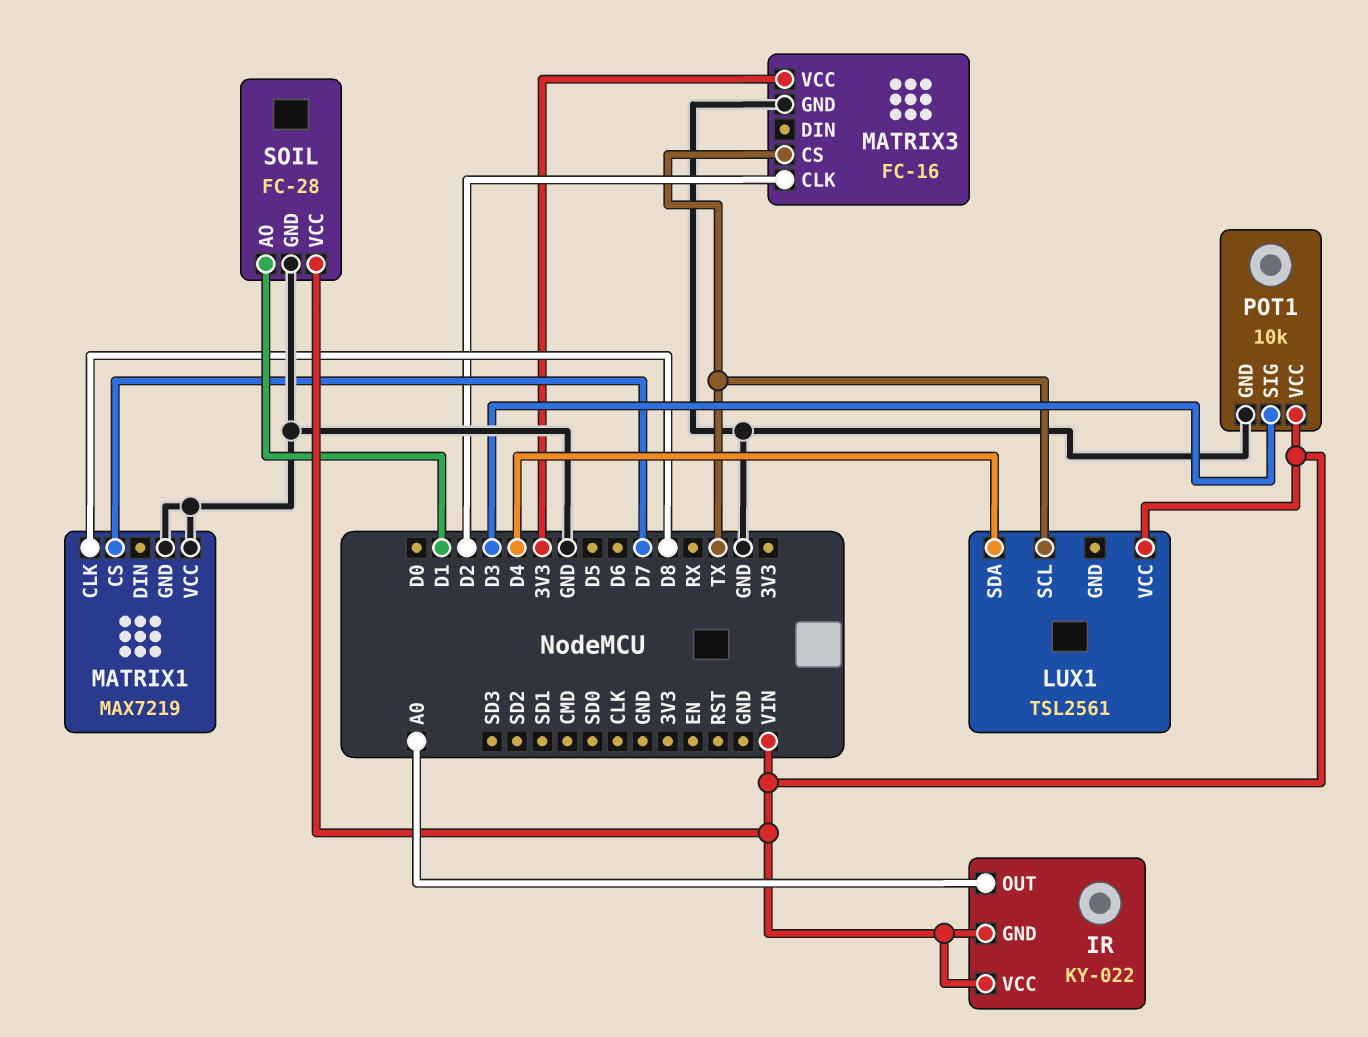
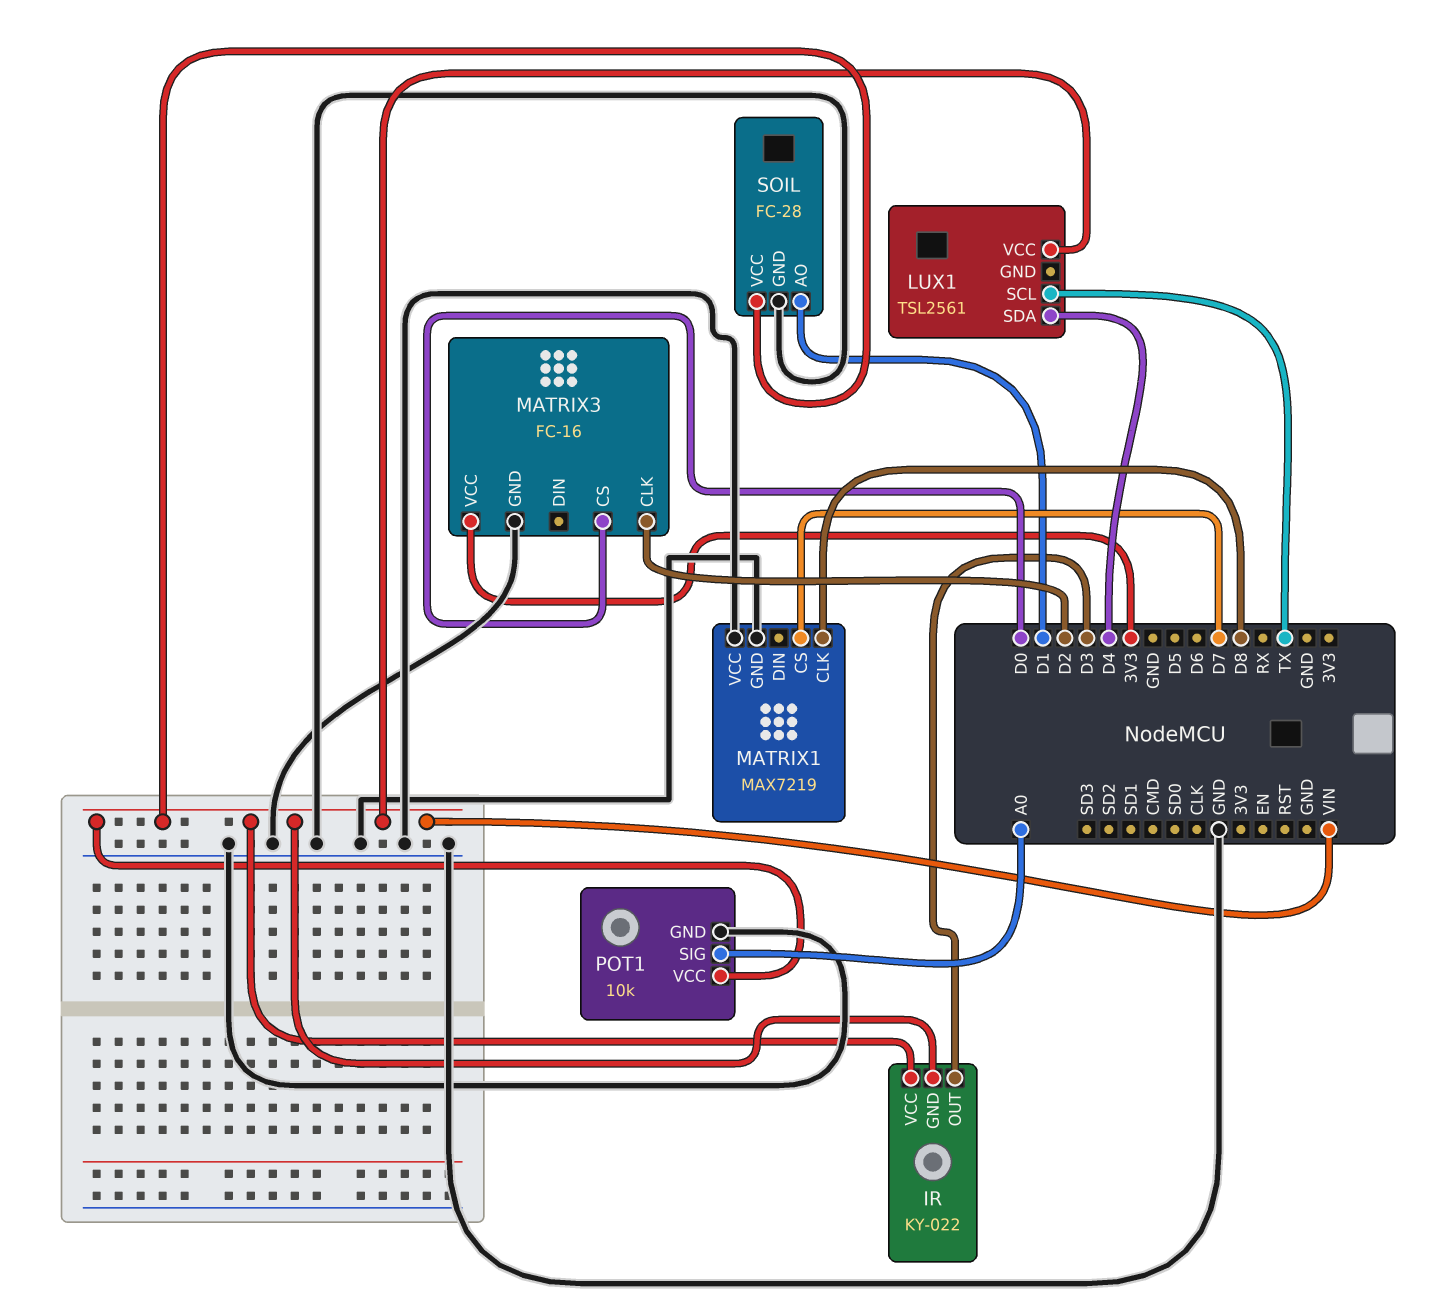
IR pin OUT: A0 -> D3
MATRIX3 pin CS: TX -> D0
POT1 pin SIG: D3 -> A0

